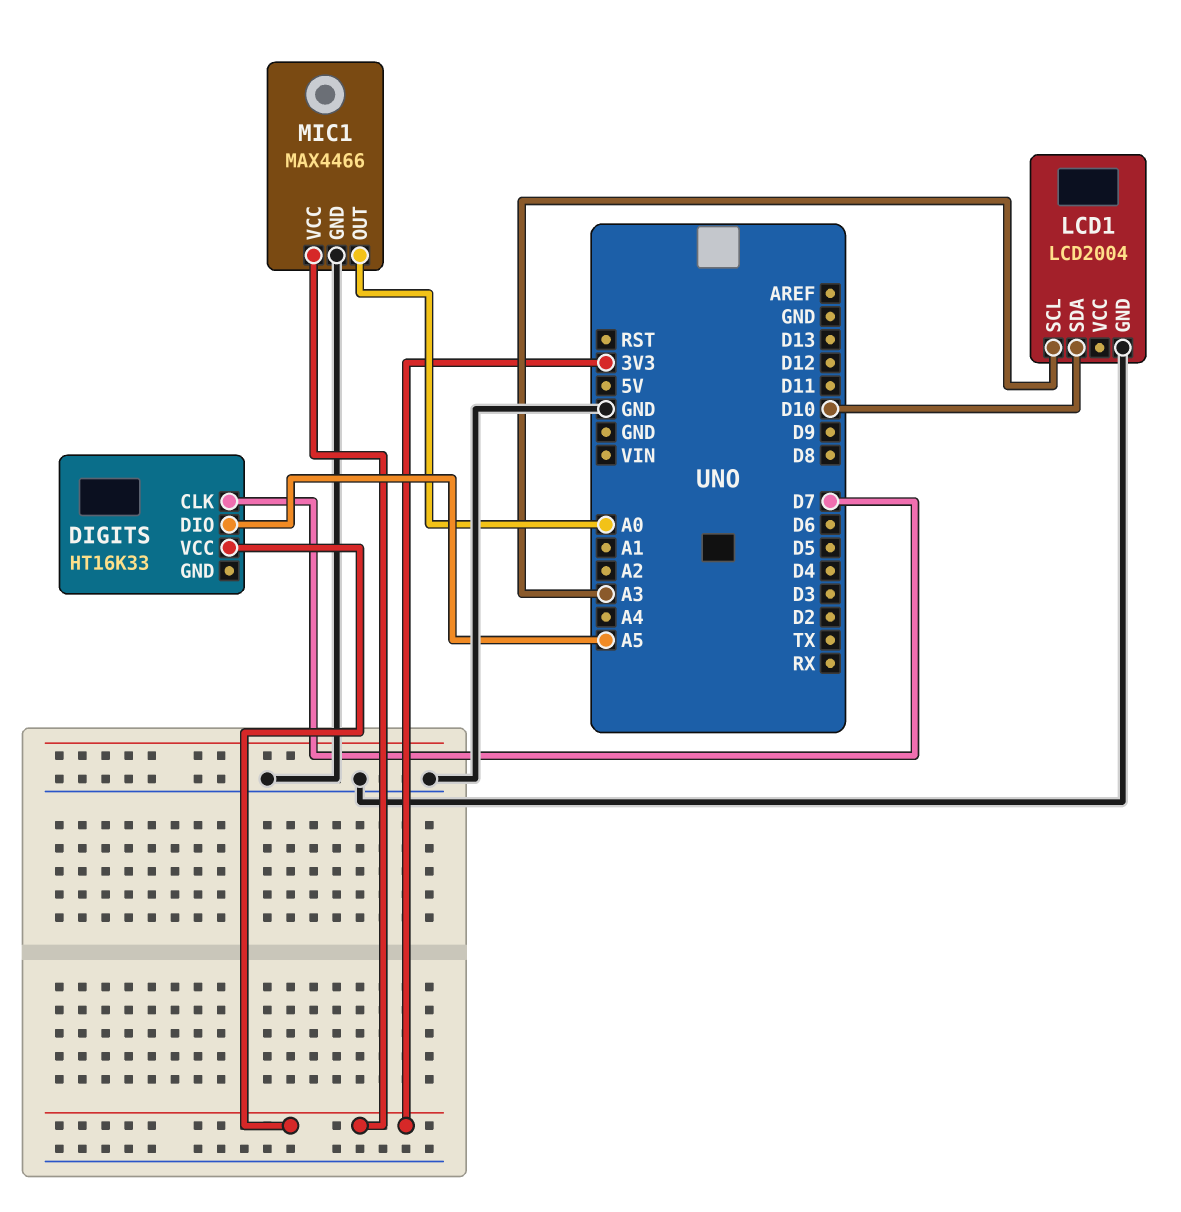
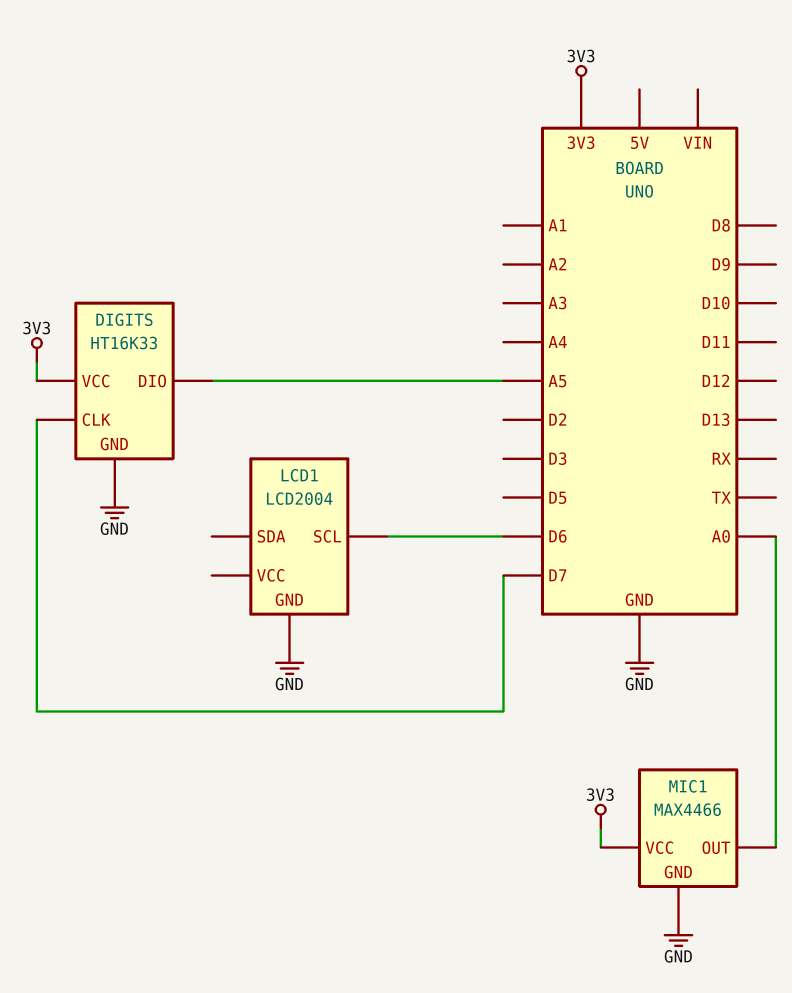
DIGITS pin GND: none -> GND
LCD1 pin SCL: A3 -> D6
LCD1 pin SDA: D10 -> none

